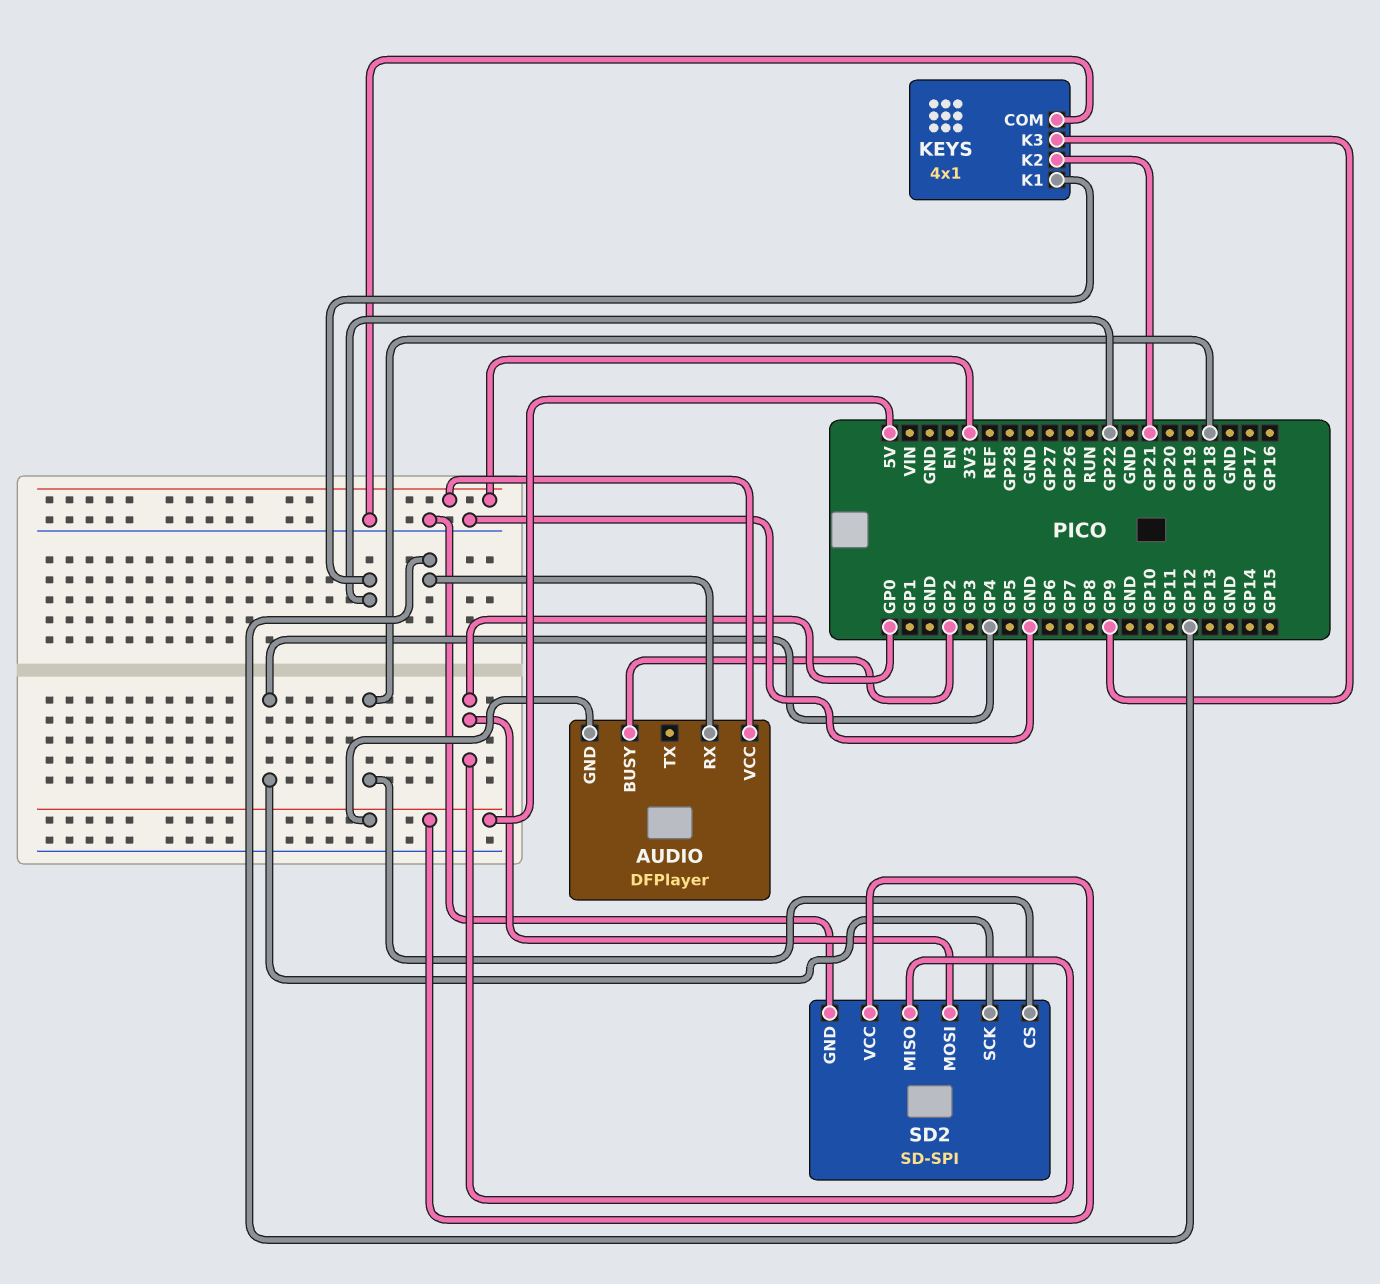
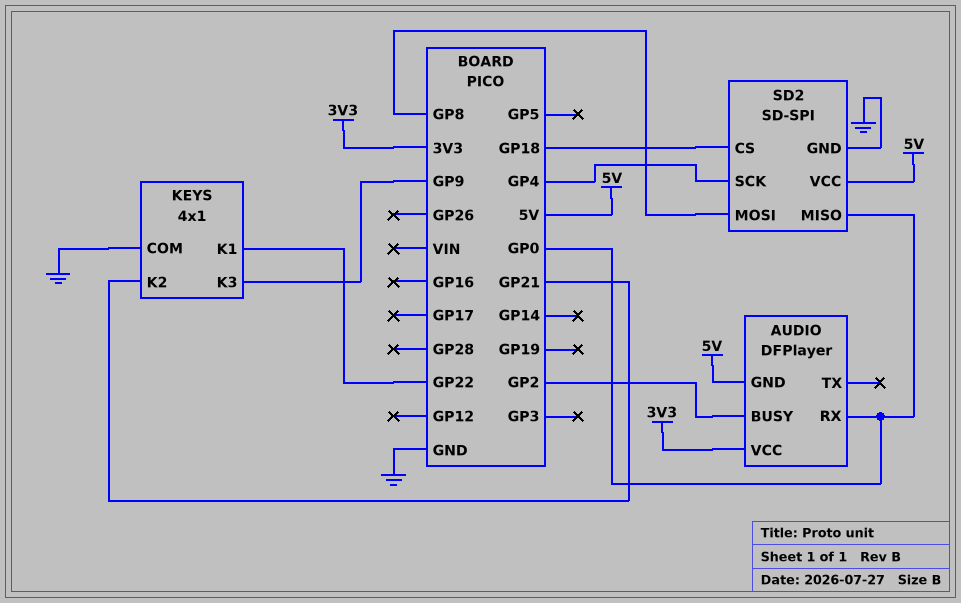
AUDIO pin RX: GP12 -> GP0
SD2 pin MOSI: GP0 -> GP8

